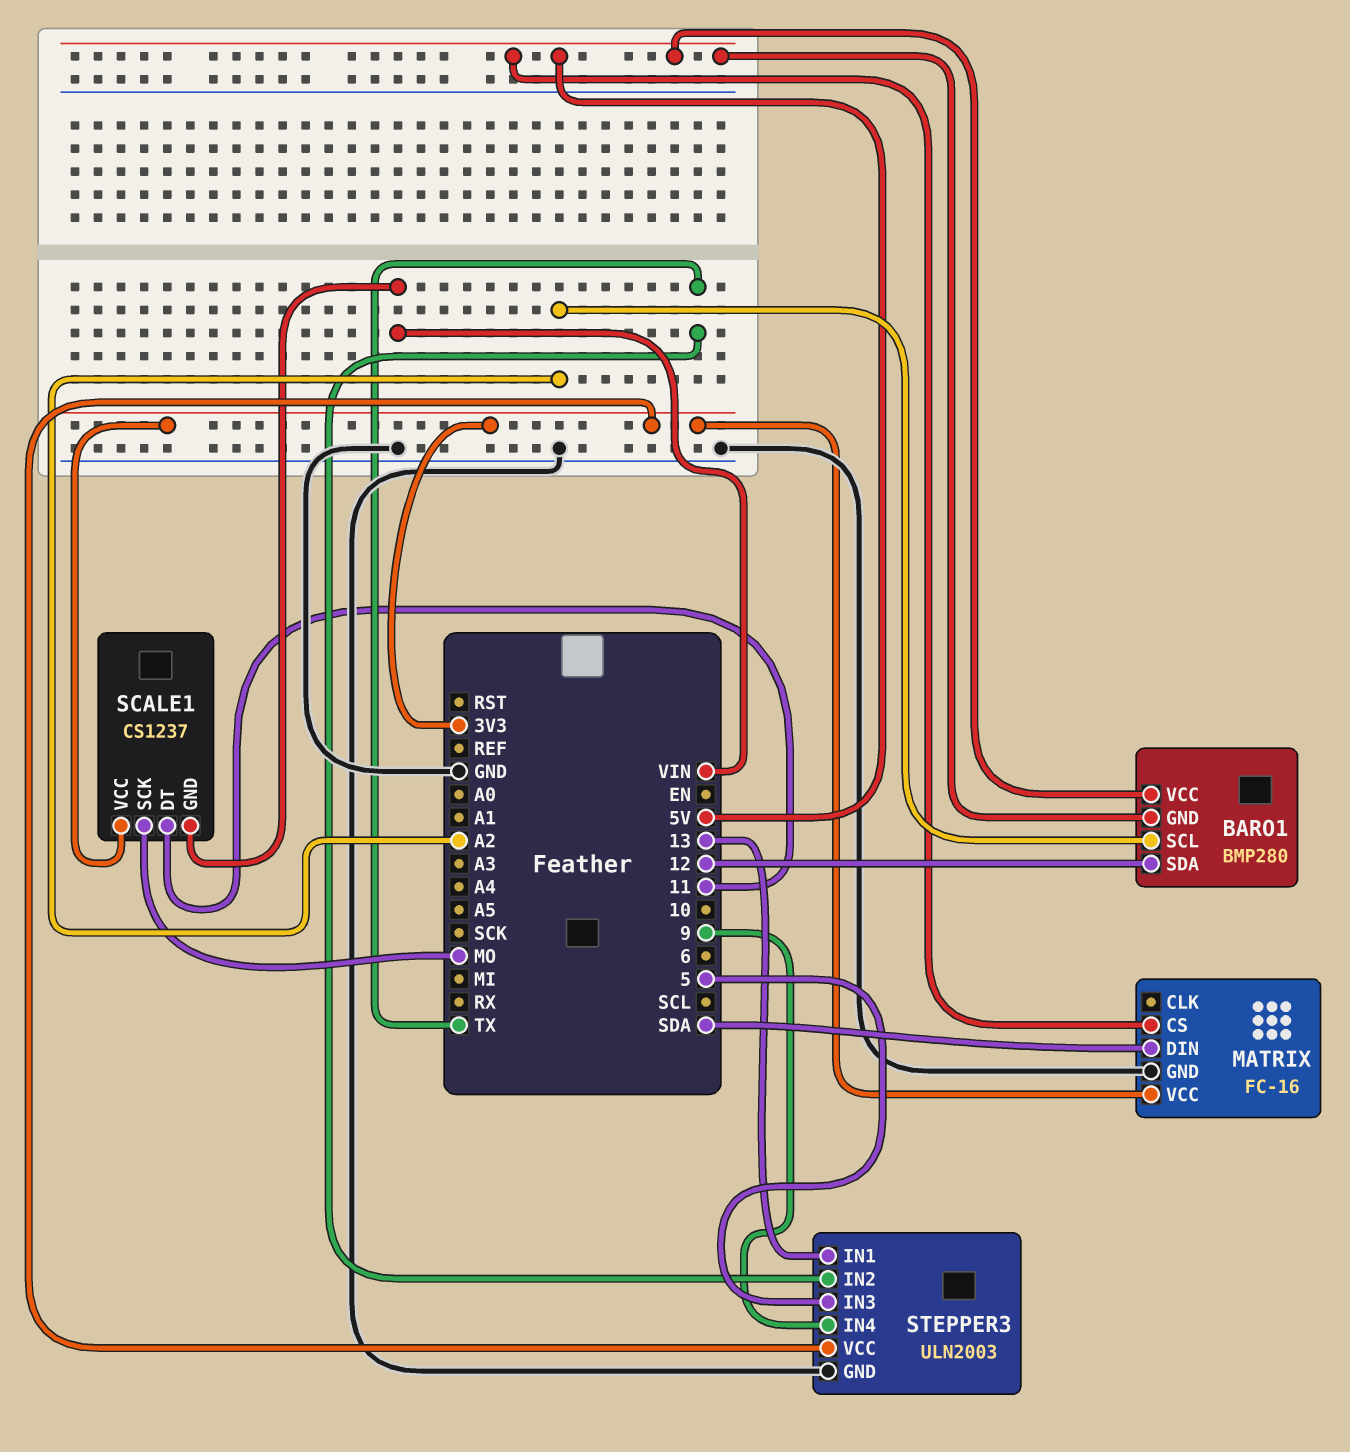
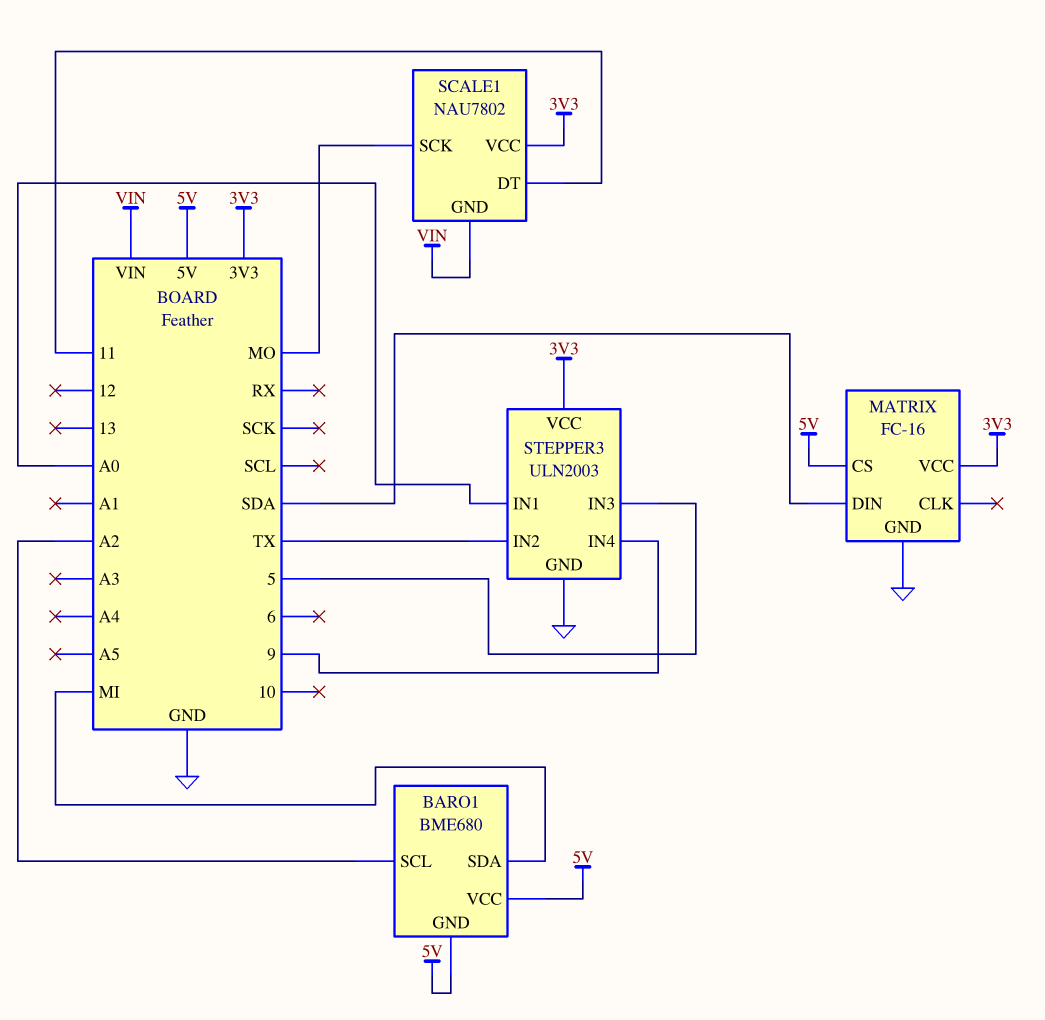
BARO1: BMP280 -> BME680
BARO1 pin SDA: 12 -> MI
SCALE1: CS1237 -> NAU7802
STEPPER3 pin IN1: 13 -> A0

